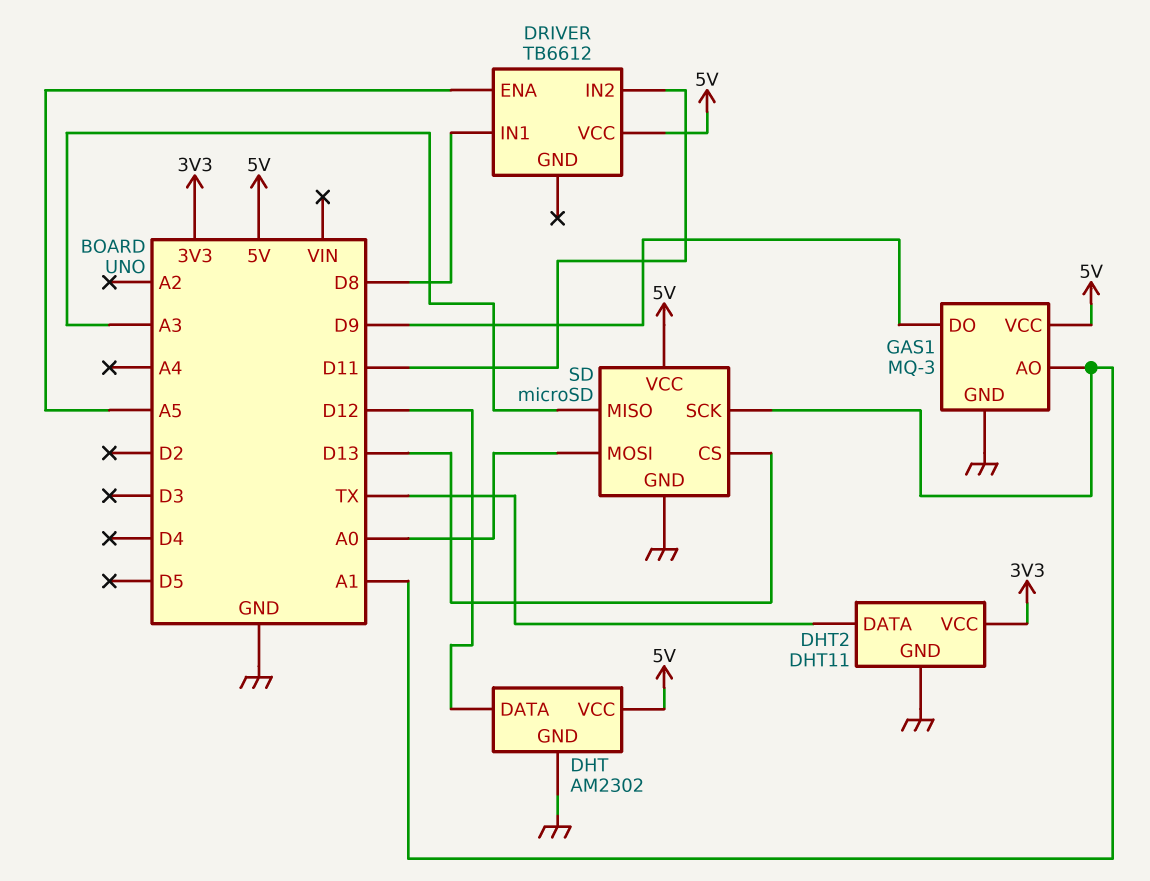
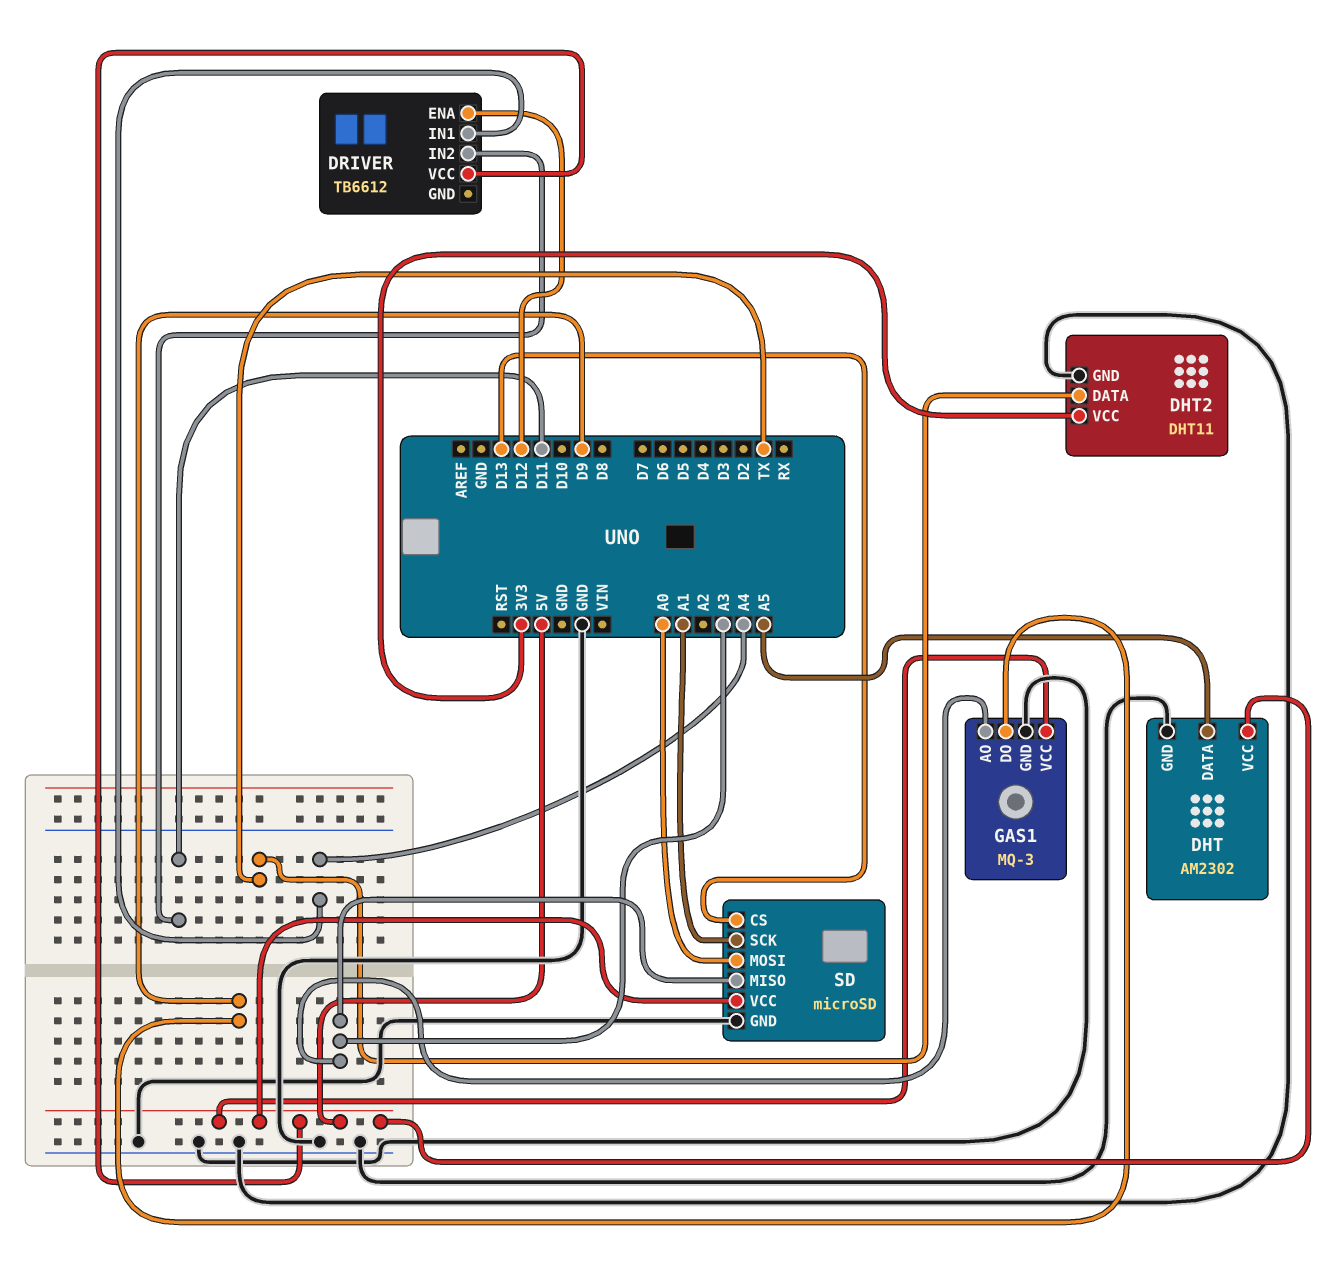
DHT pin DATA: D12 -> A5
DRIVER pin ENA: A5 -> D12
DRIVER pin IN1: D8 -> A4
GAS1 pin AO: A1 -> A3

